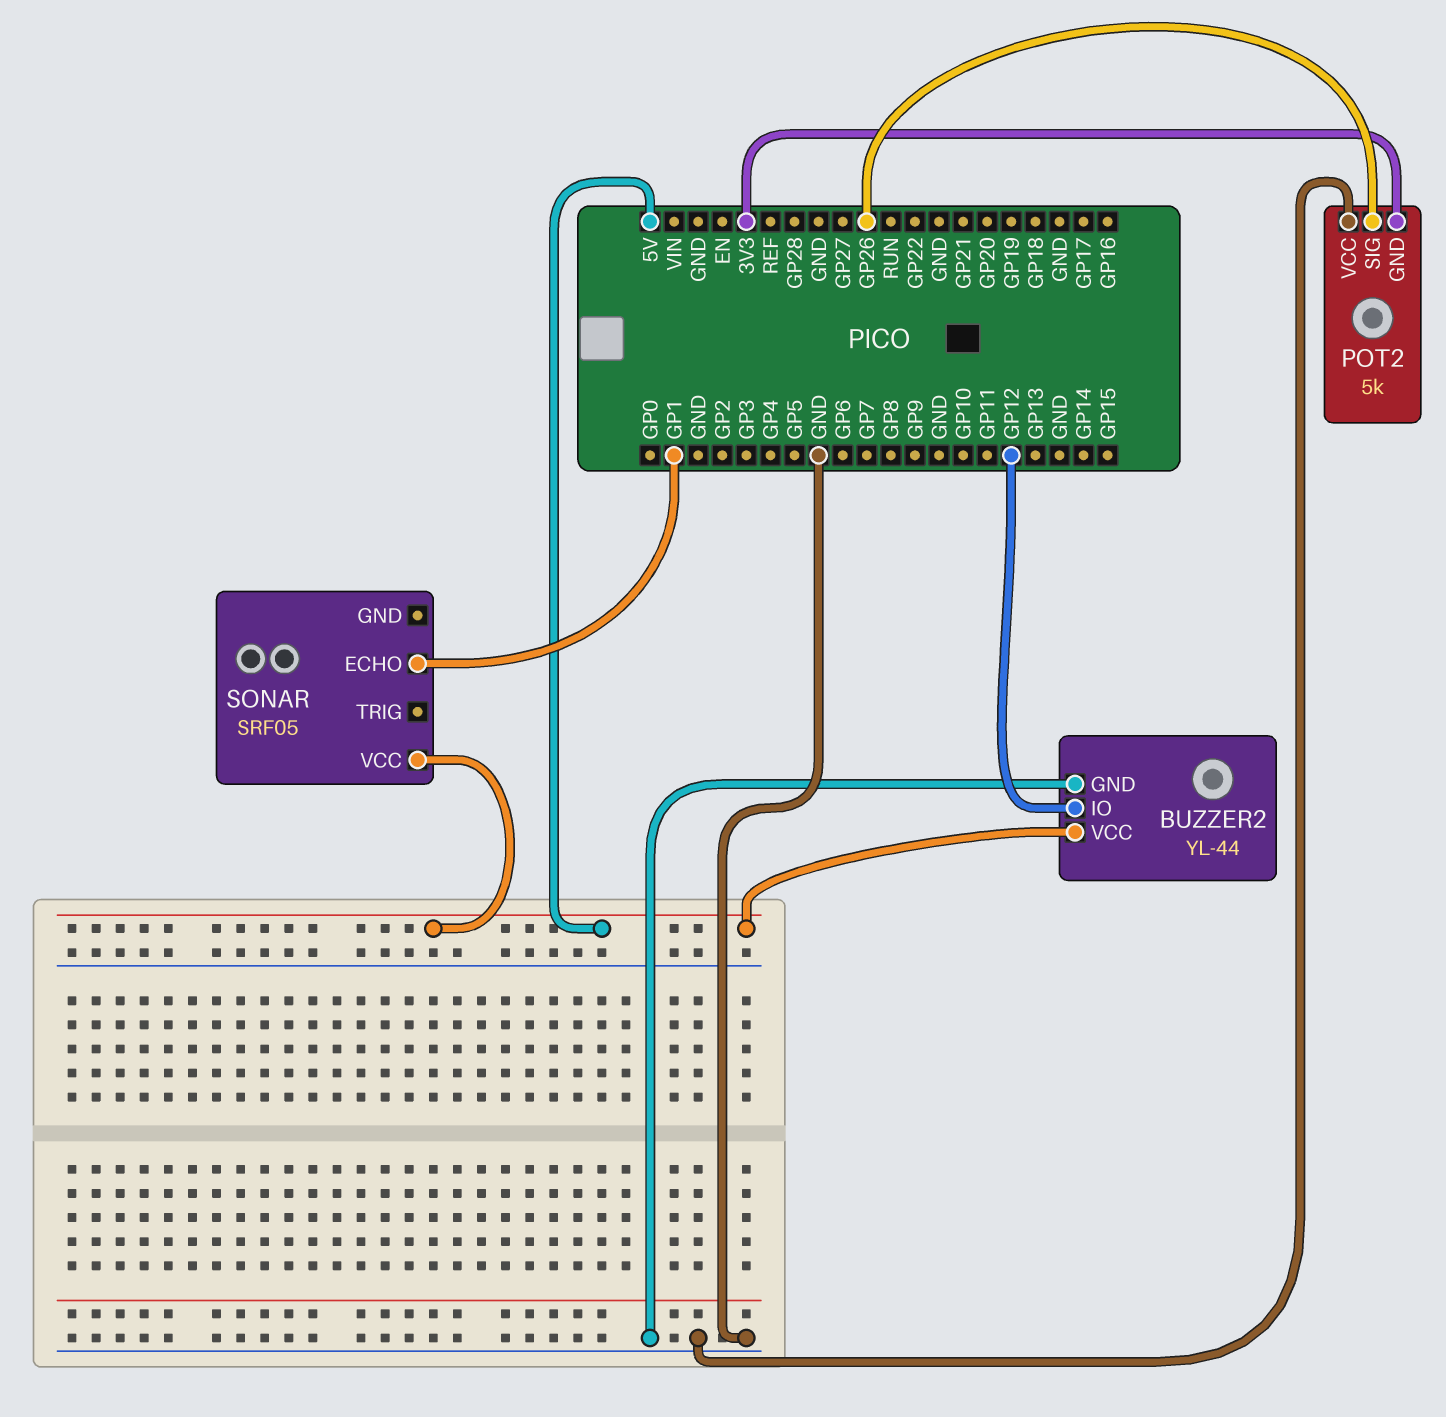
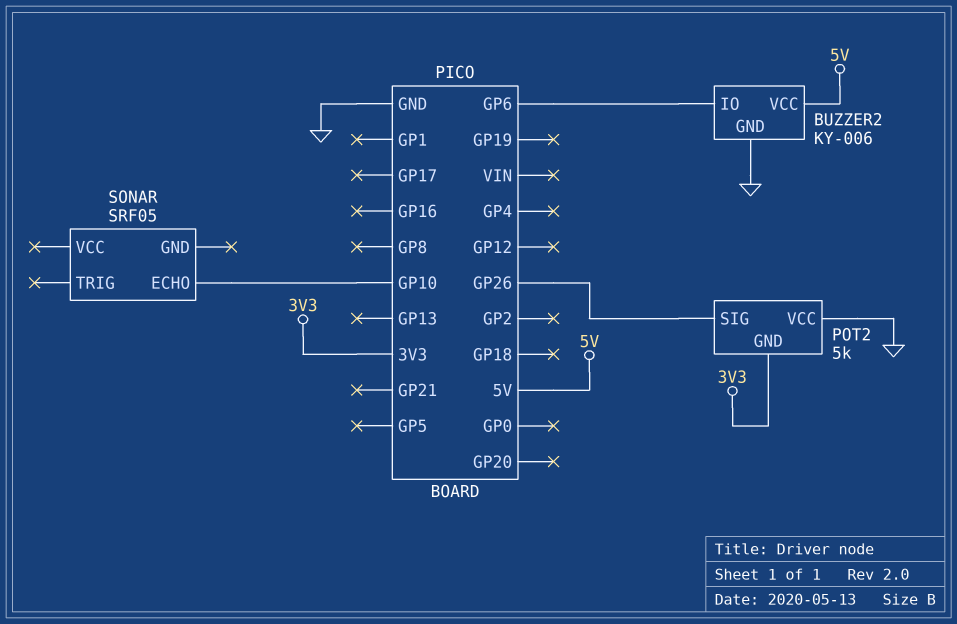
BUZZER2: YL-44 -> KY-006
BUZZER2 pin IO: GP12 -> GP6
SONAR pin ECHO: GP1 -> GP10
SONAR pin VCC: 5V -> none

